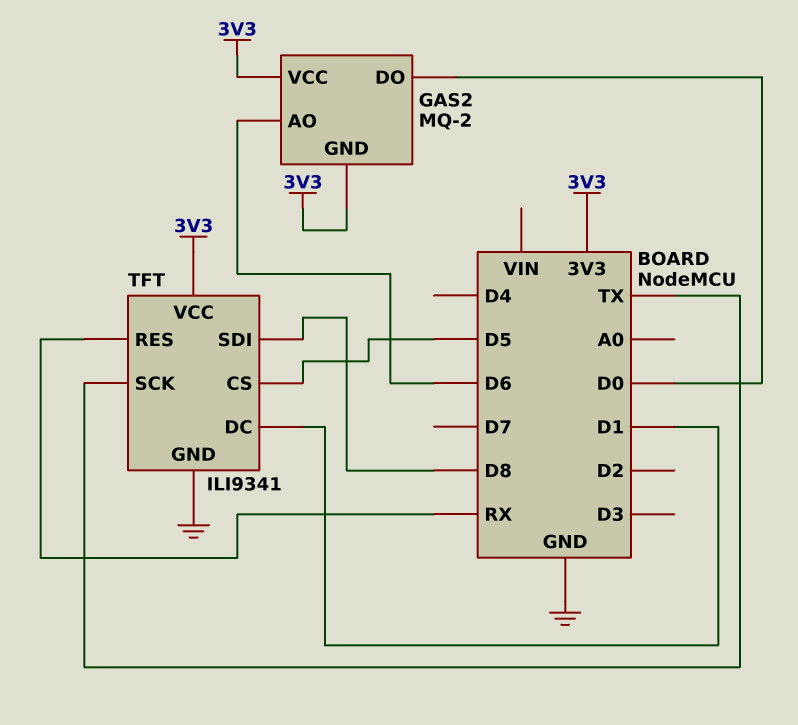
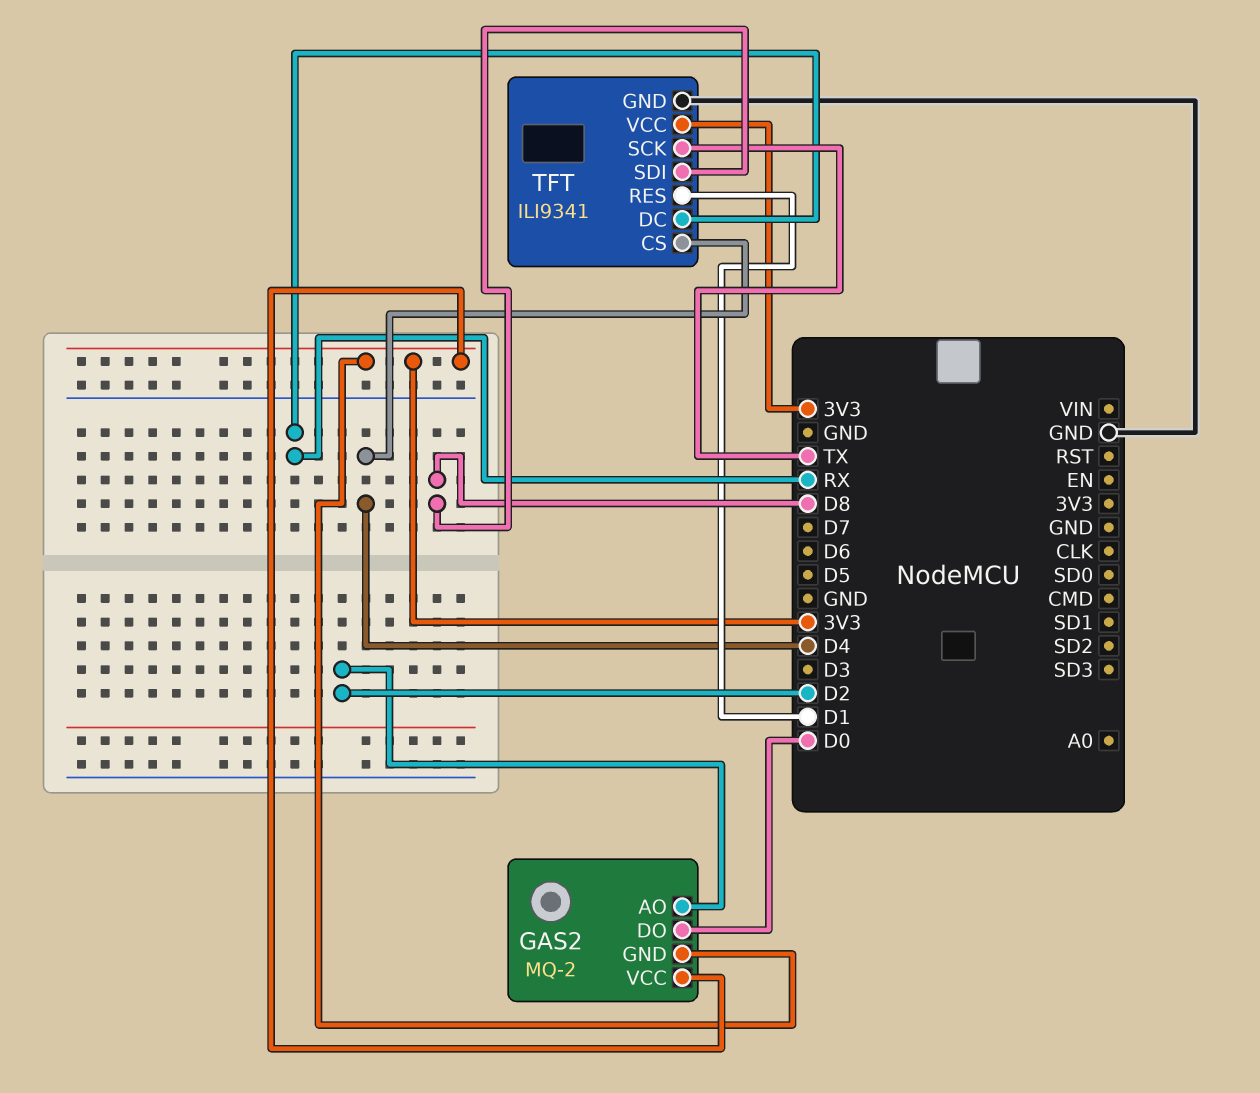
GAS2 pin AO: D6 -> D2
TFT pin CS: D5 -> D4
TFT pin DC: D1 -> RX
TFT pin RES: RX -> D1

